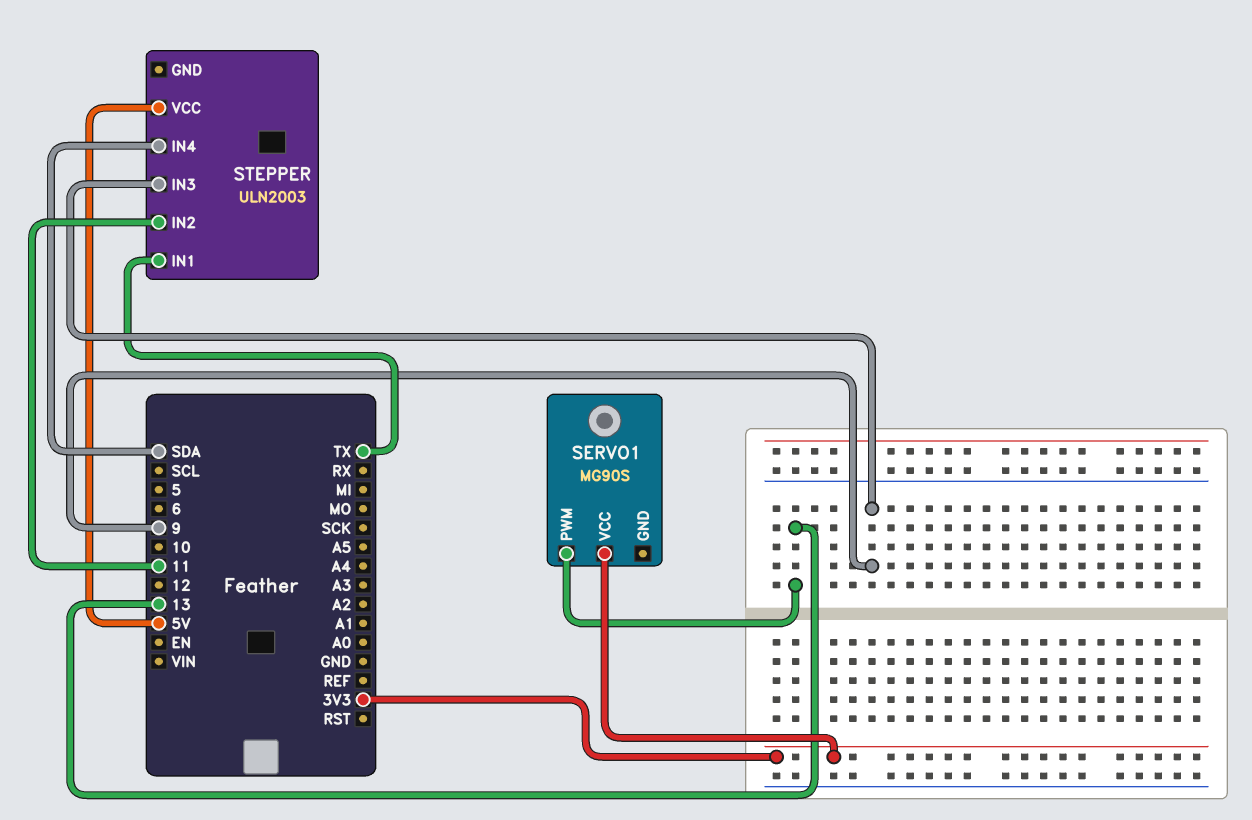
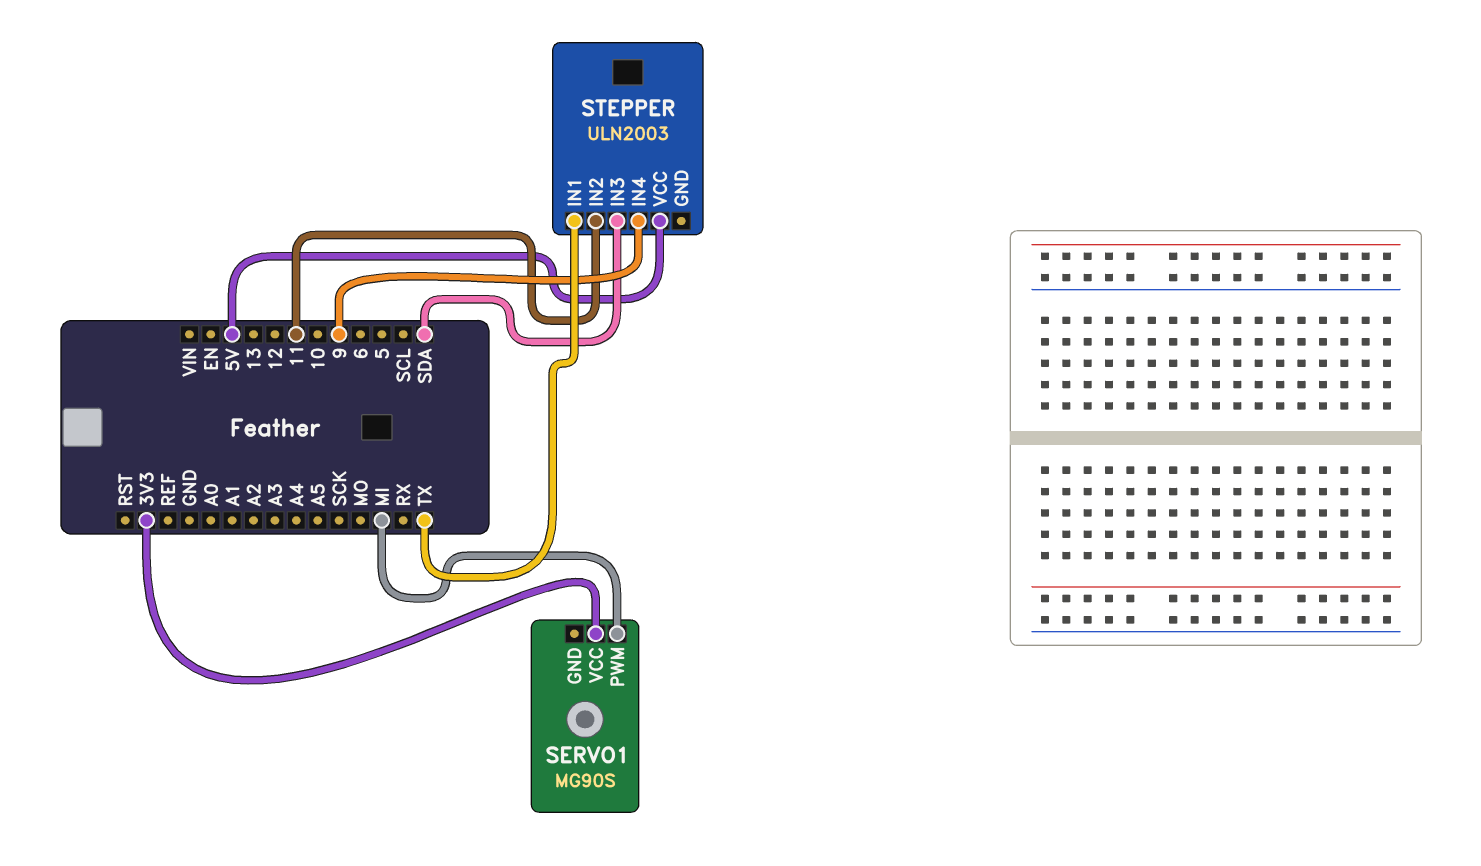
SERVO1 pin PWM: 13 -> MI
STEPPER pin IN3: 9 -> SDA
STEPPER pin IN4: SDA -> 9

